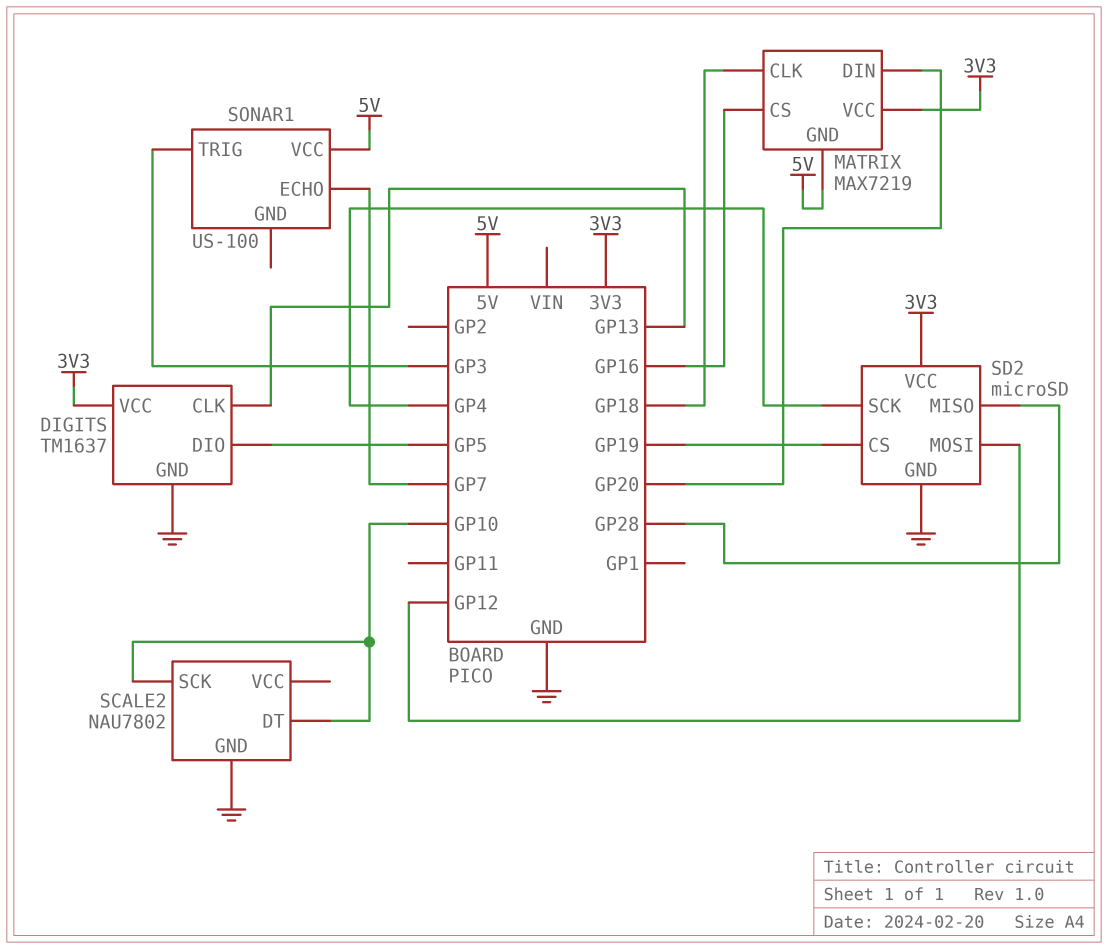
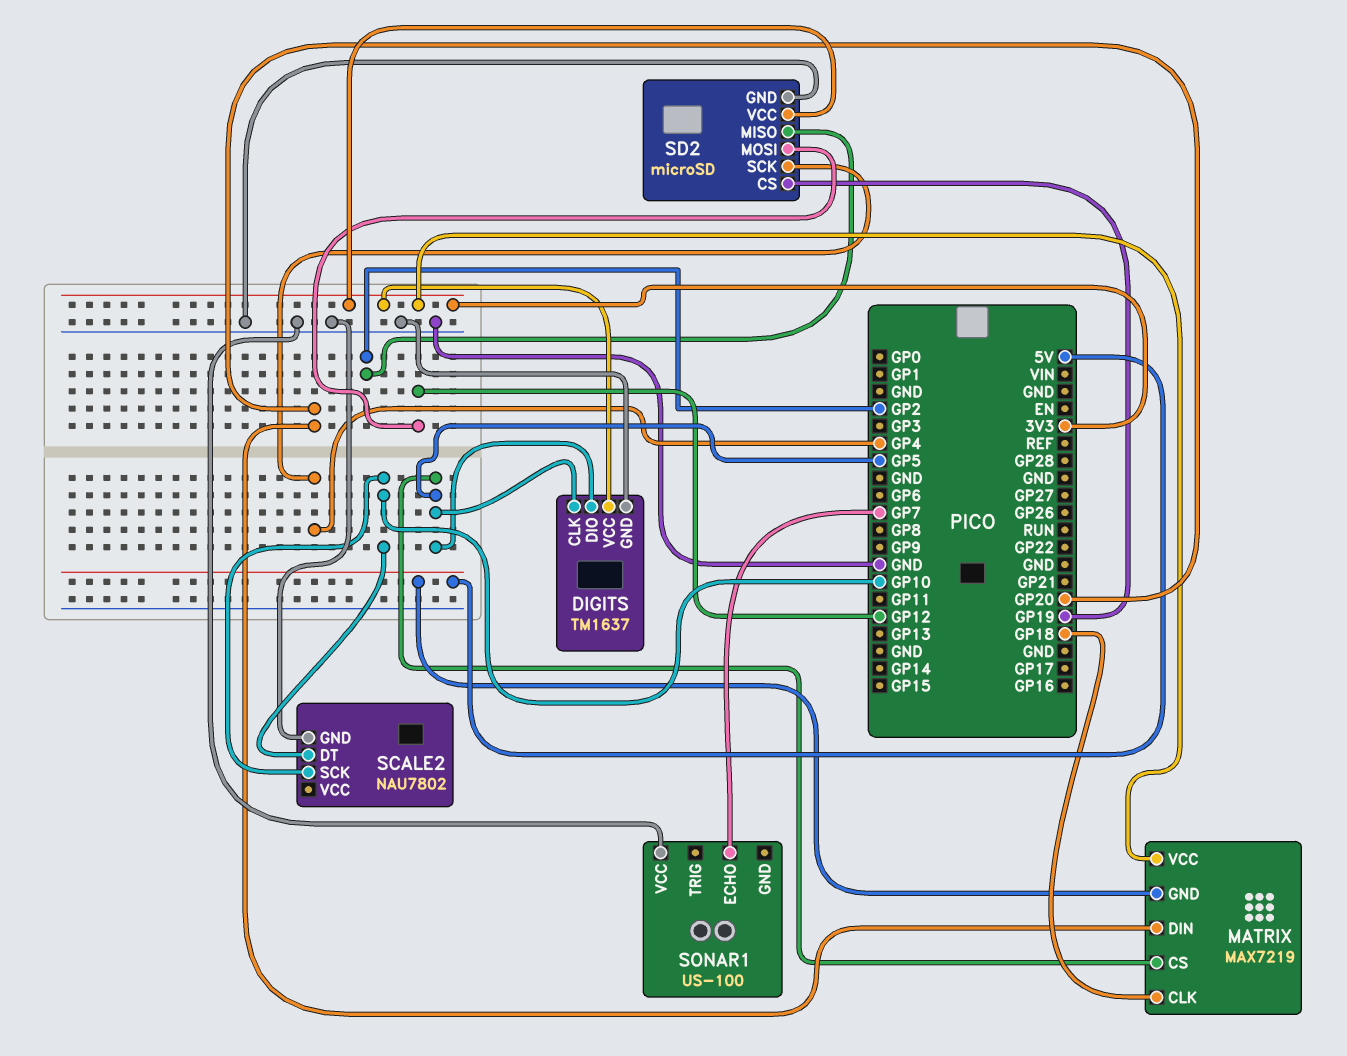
DIGITS pin CLK: GP13 -> GP5
MATRIX pin CS: GP16 -> GP5
SD2 pin MISO: GP28 -> GP2
SONAR1 pin TRIG: GP3 -> none
SONAR1 pin VCC: 5V -> GND

